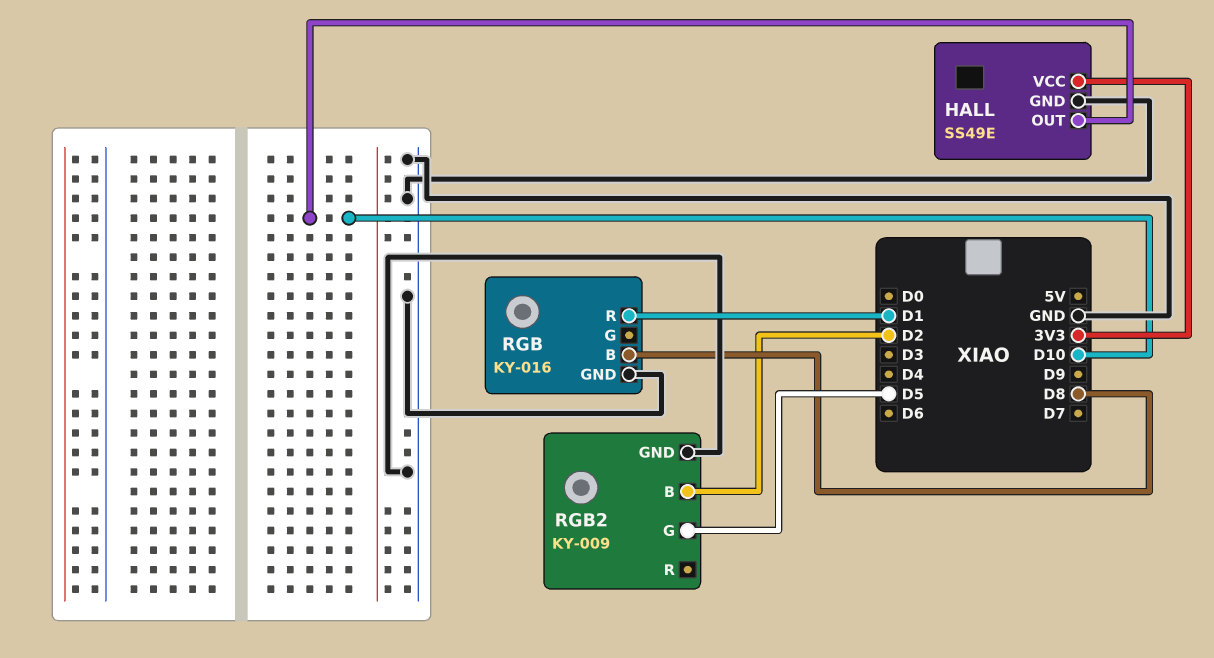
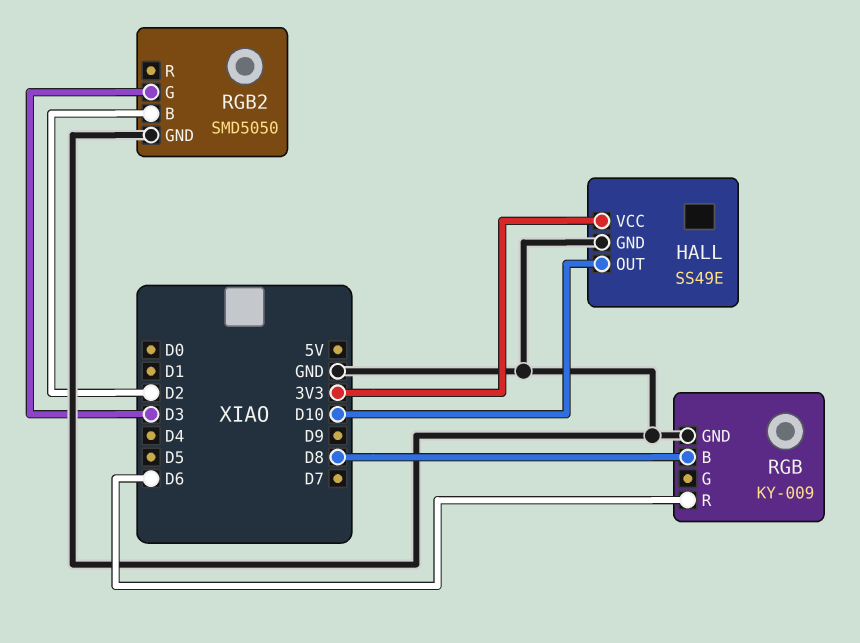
RGB: KY-016 -> KY-009
RGB pin R: D1 -> D6
RGB2: KY-009 -> SMD5050
RGB2 pin G: D5 -> D3

